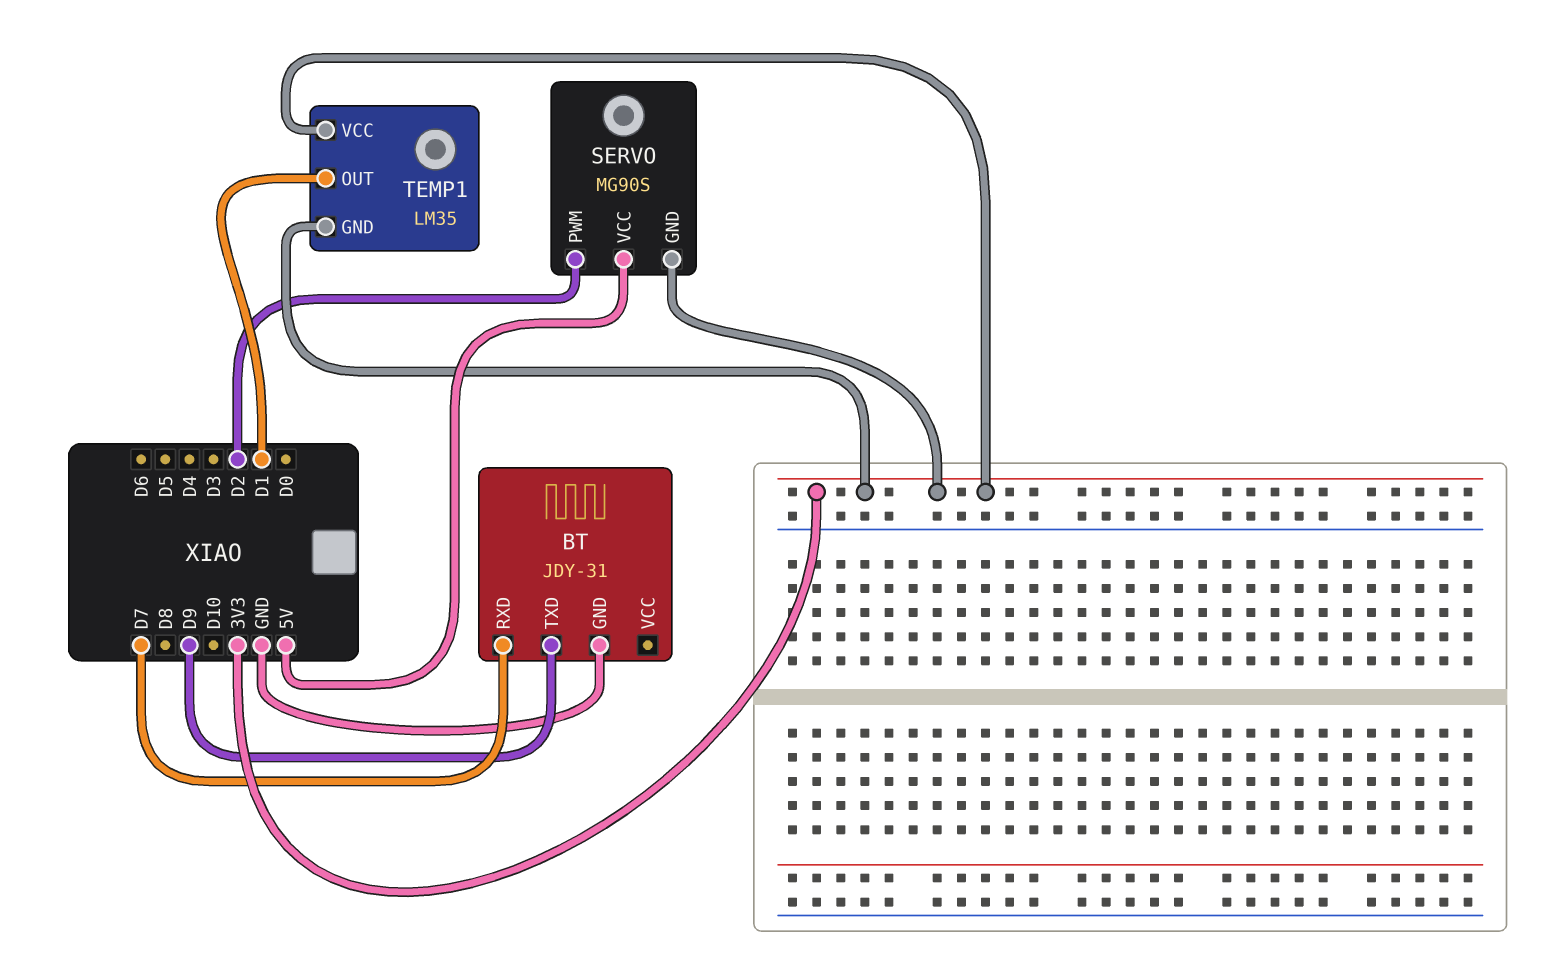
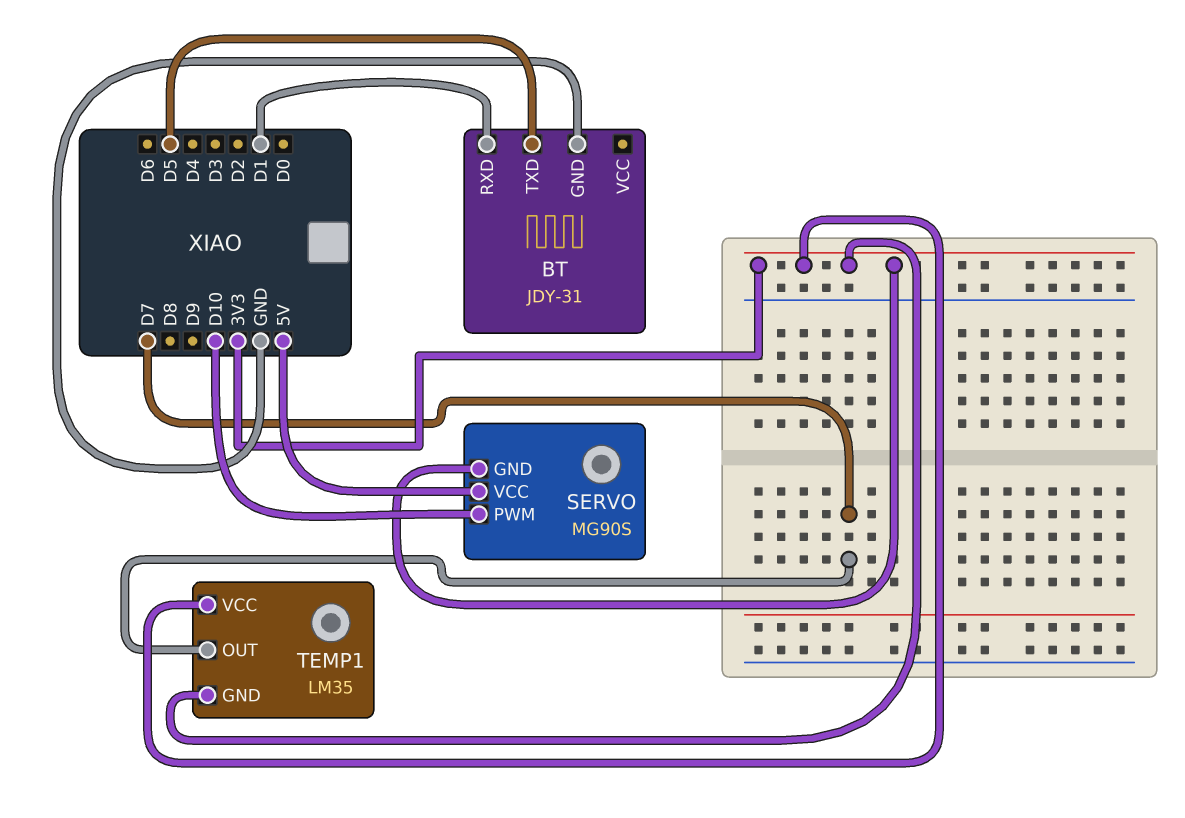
BT pin RXD: D7 -> D1
BT pin TXD: D9 -> D5
SERVO pin PWM: D2 -> D10
TEMP1 pin OUT: D1 -> D7

